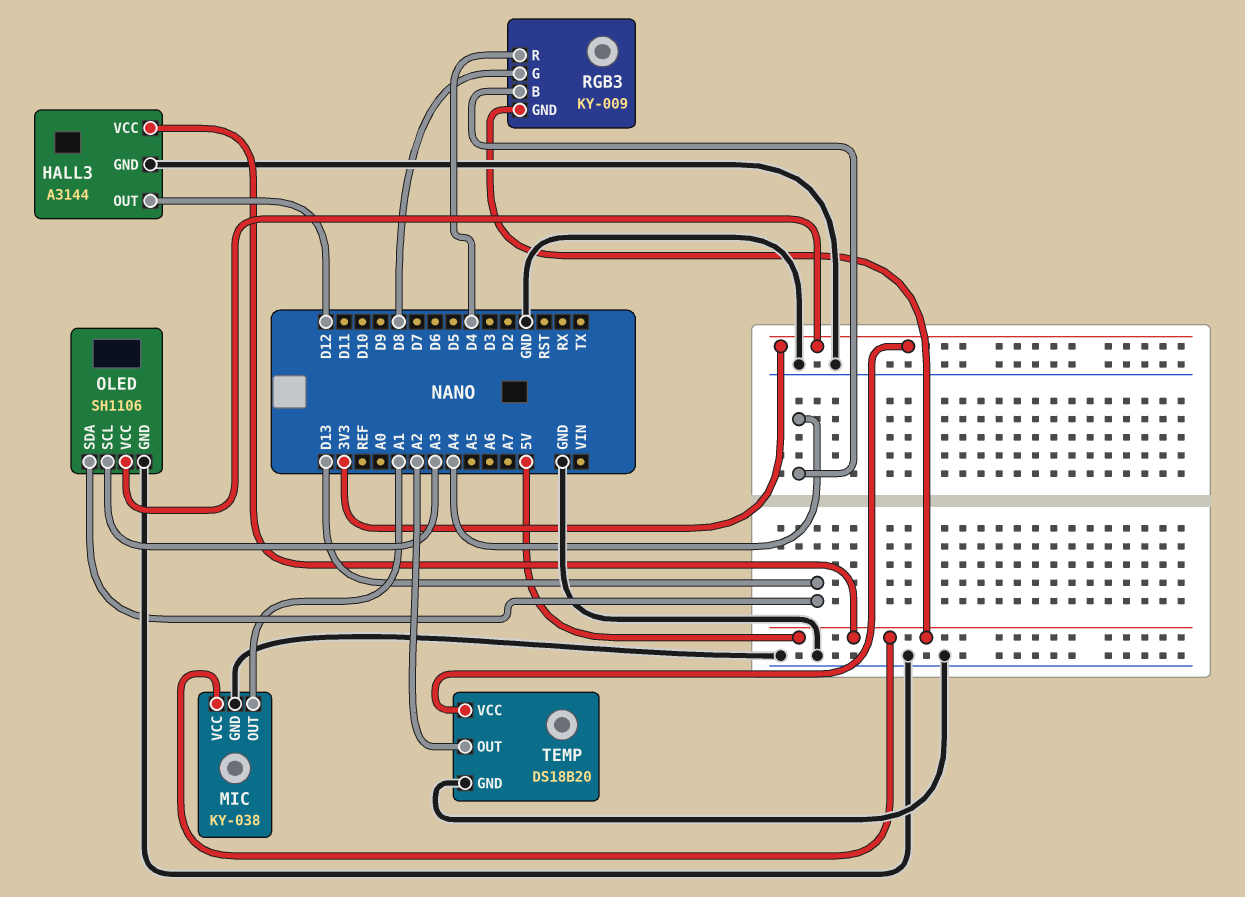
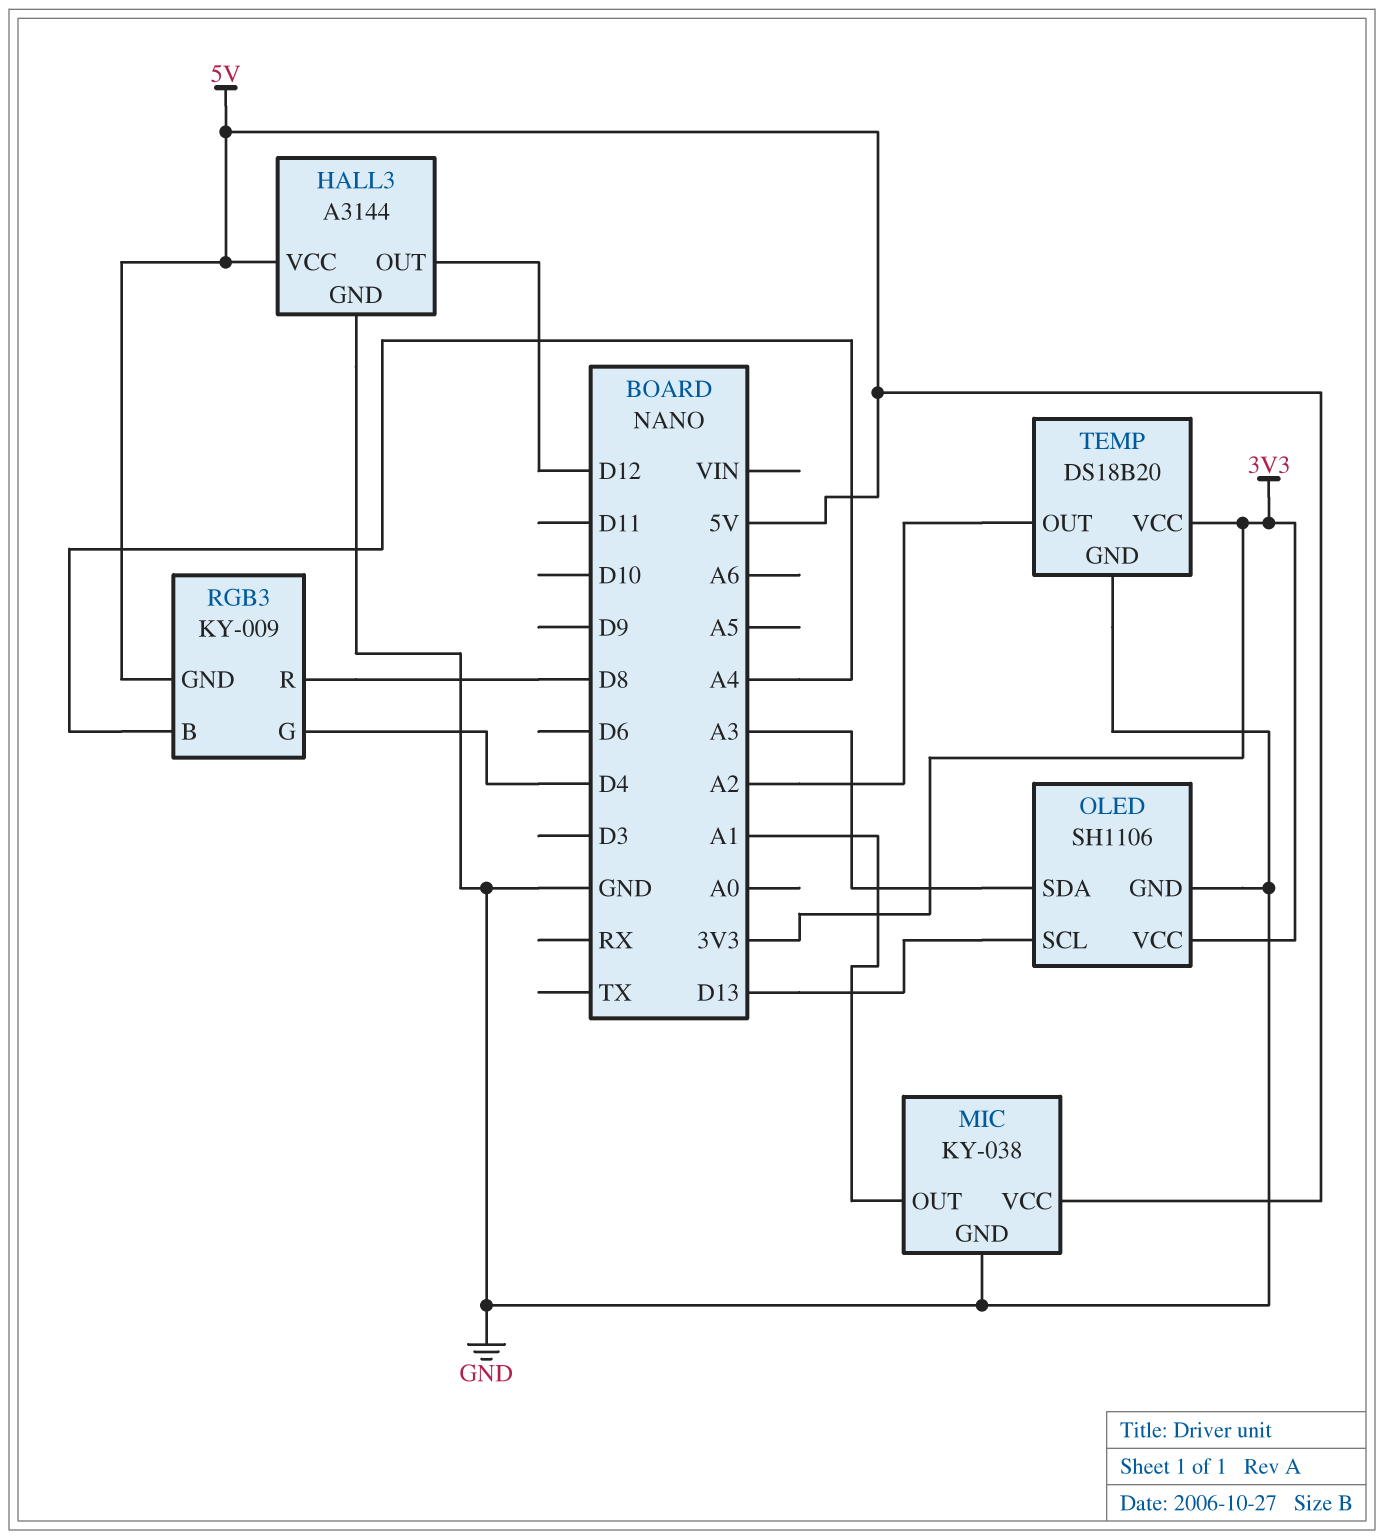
OLED pin SCL: A3 -> D13
OLED pin SDA: D13 -> A3
RGB3 pin G: D8 -> D4
RGB3 pin R: D4 -> D8

